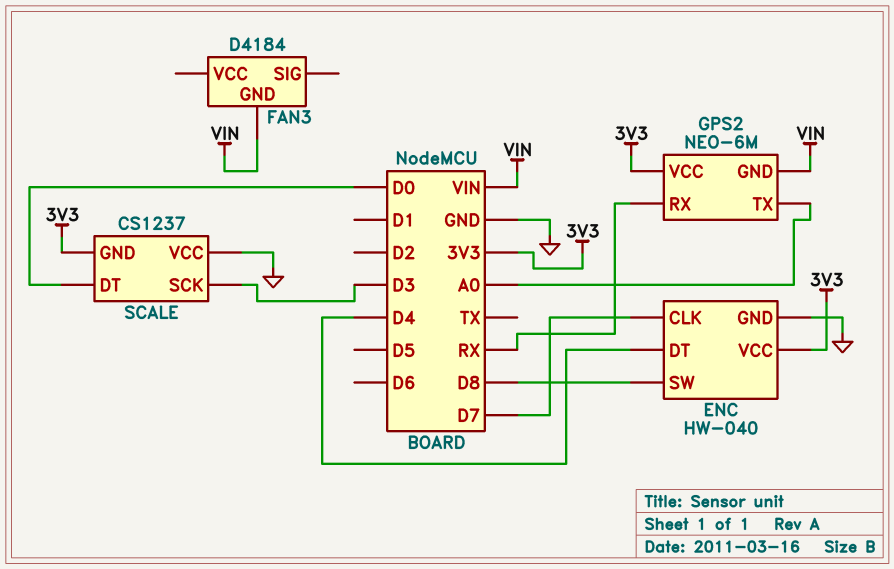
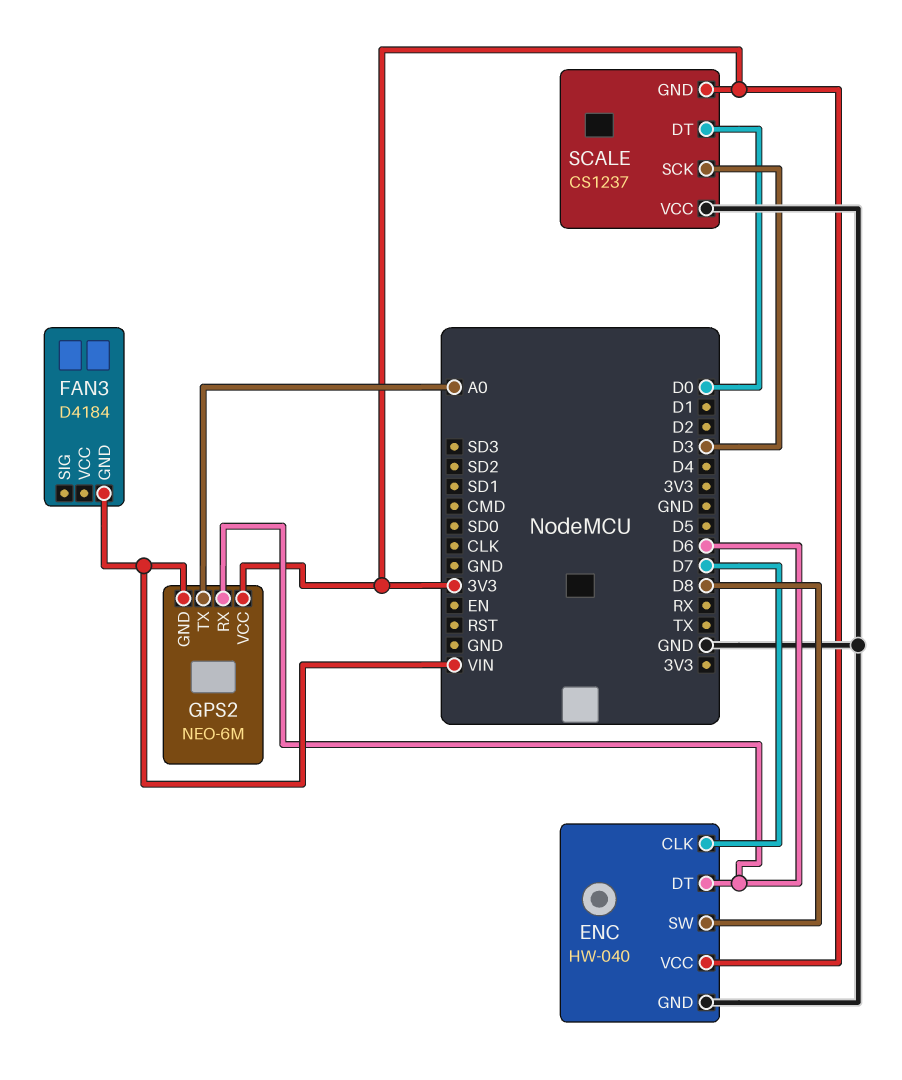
ENC pin DT: D4 -> D6
GPS2 pin RX: RX -> D6

